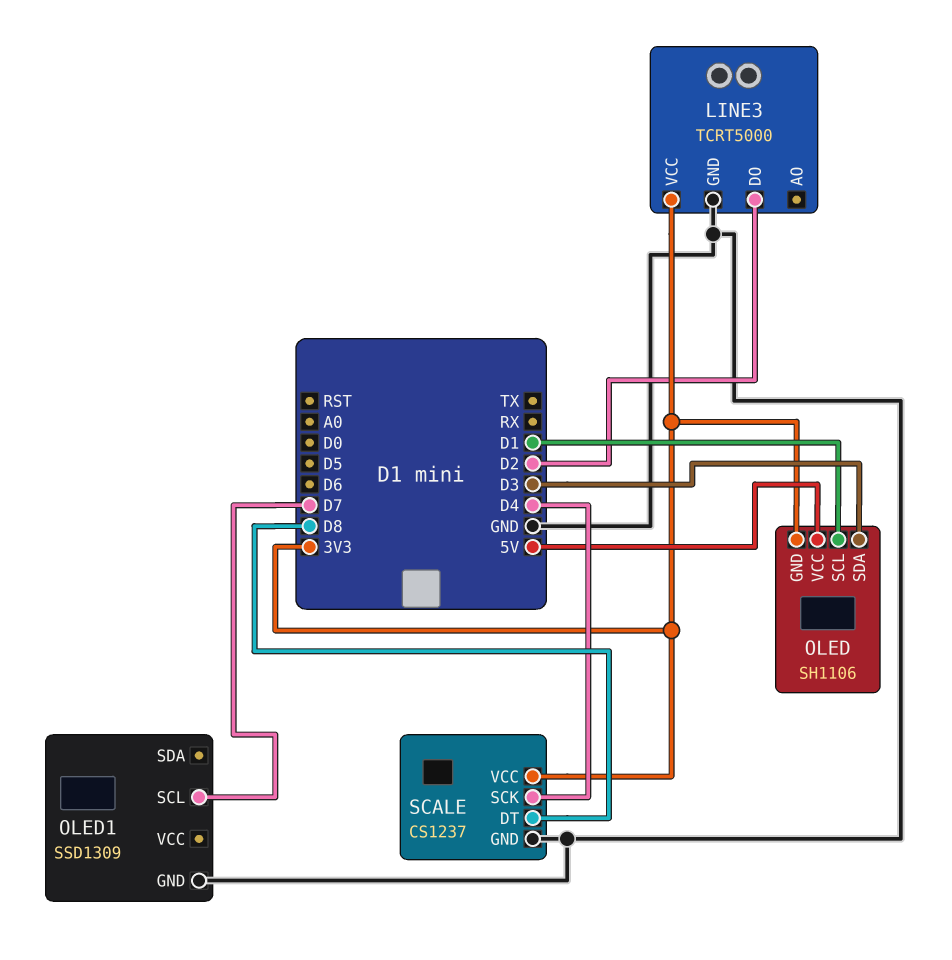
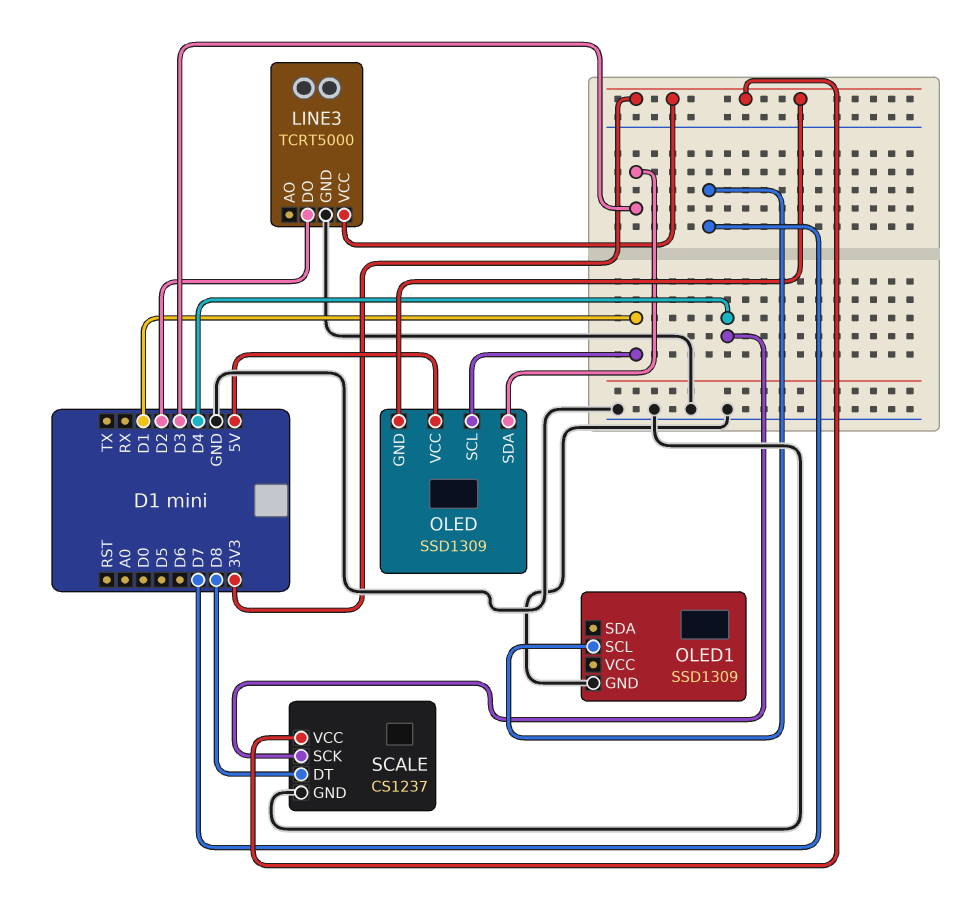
OLED: SH1106 -> SSD1309

